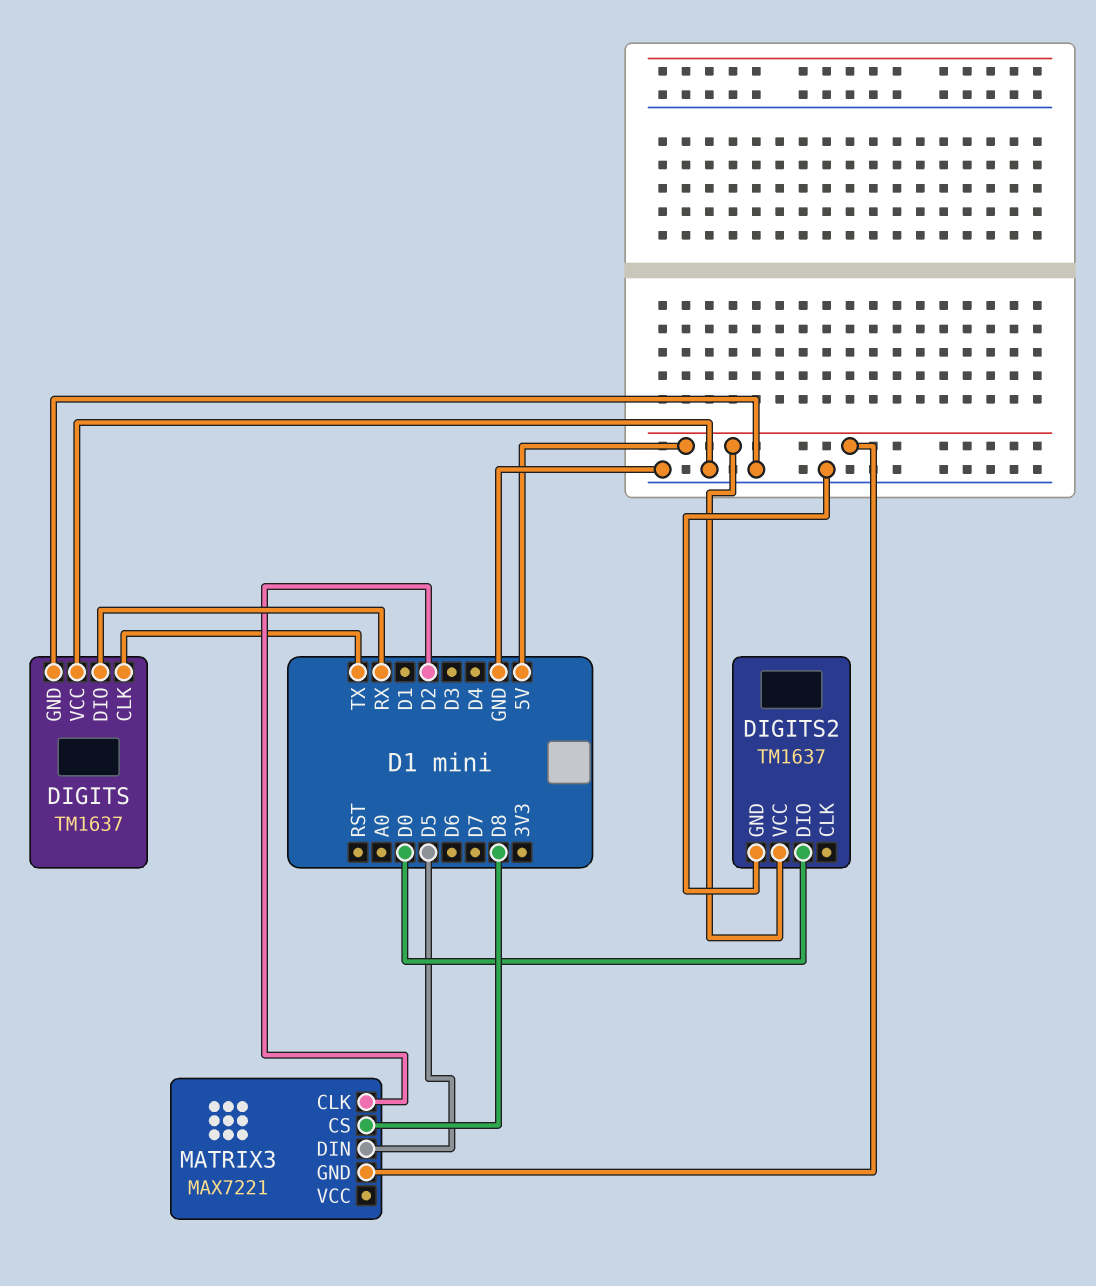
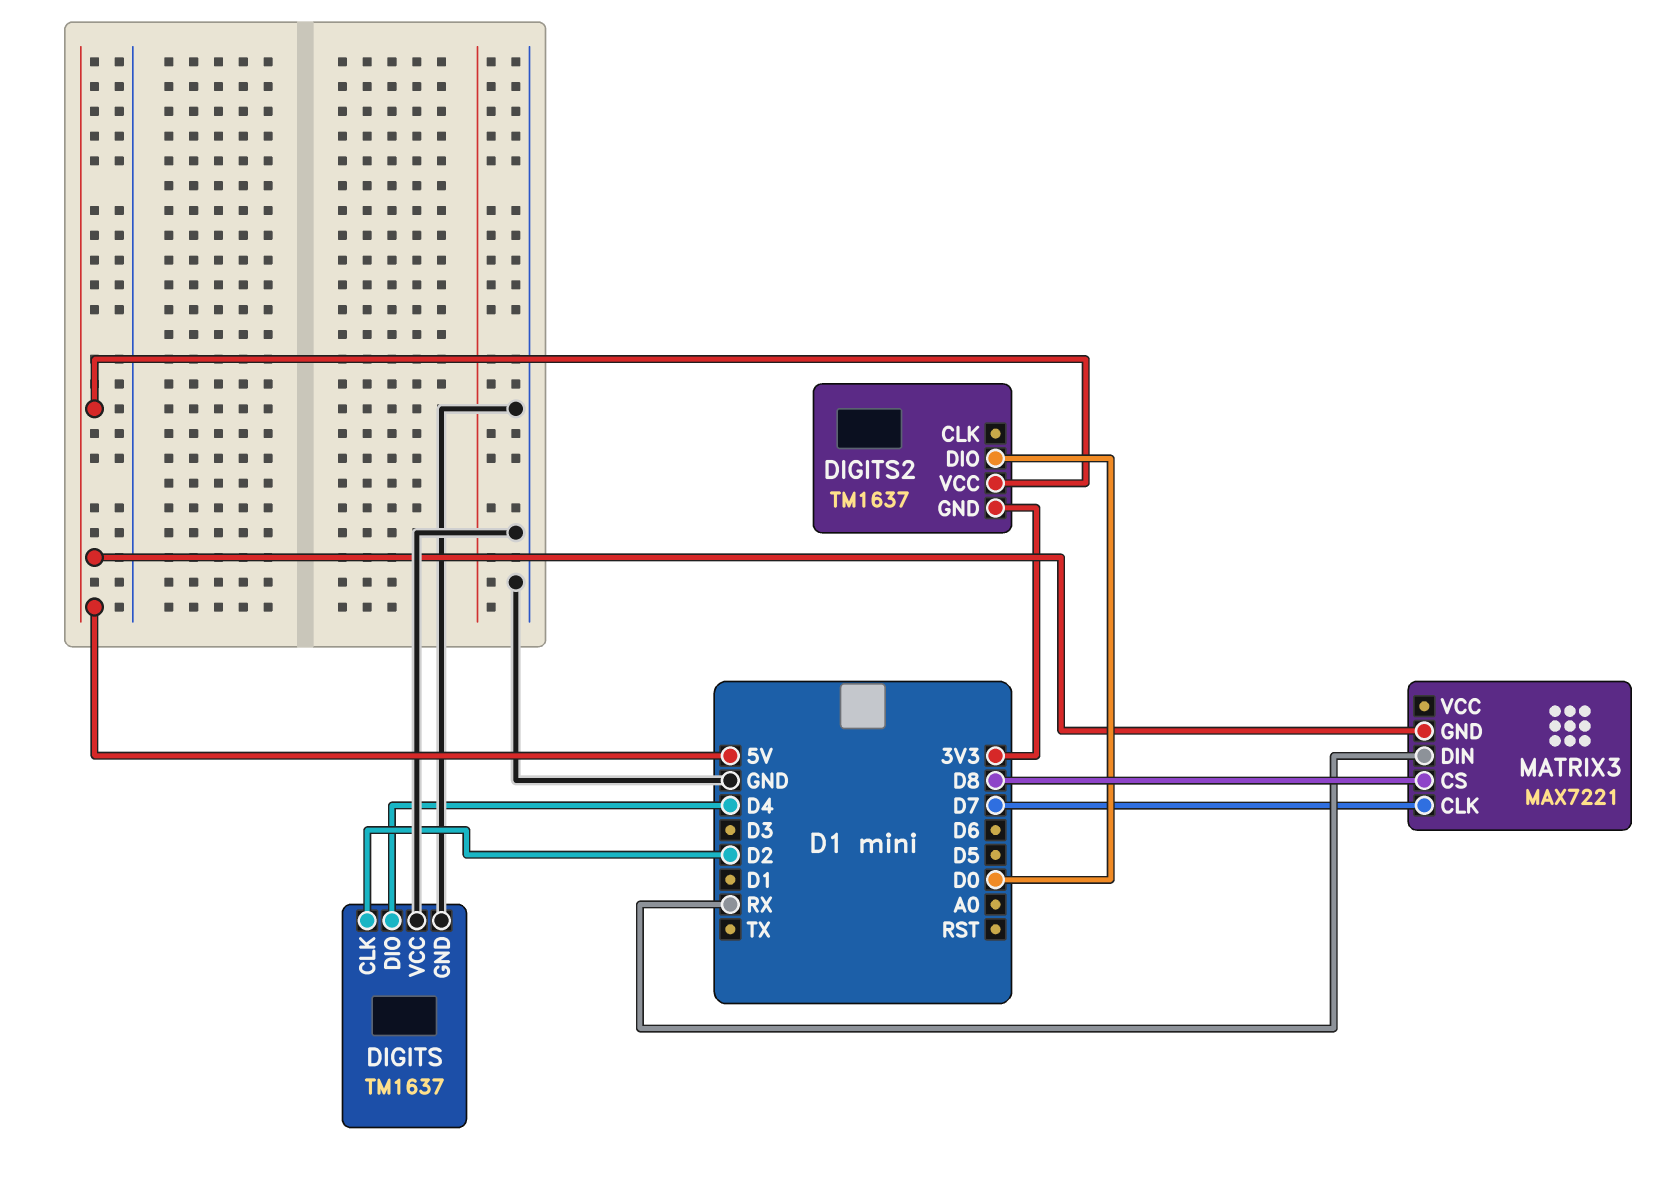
DIGITS pin CLK: TX -> D2
DIGITS pin DIO: RX -> D4
DIGITS2 pin GND: GND -> 3V3
MATRIX3 pin CLK: D2 -> D7
MATRIX3 pin DIN: D5 -> RX

